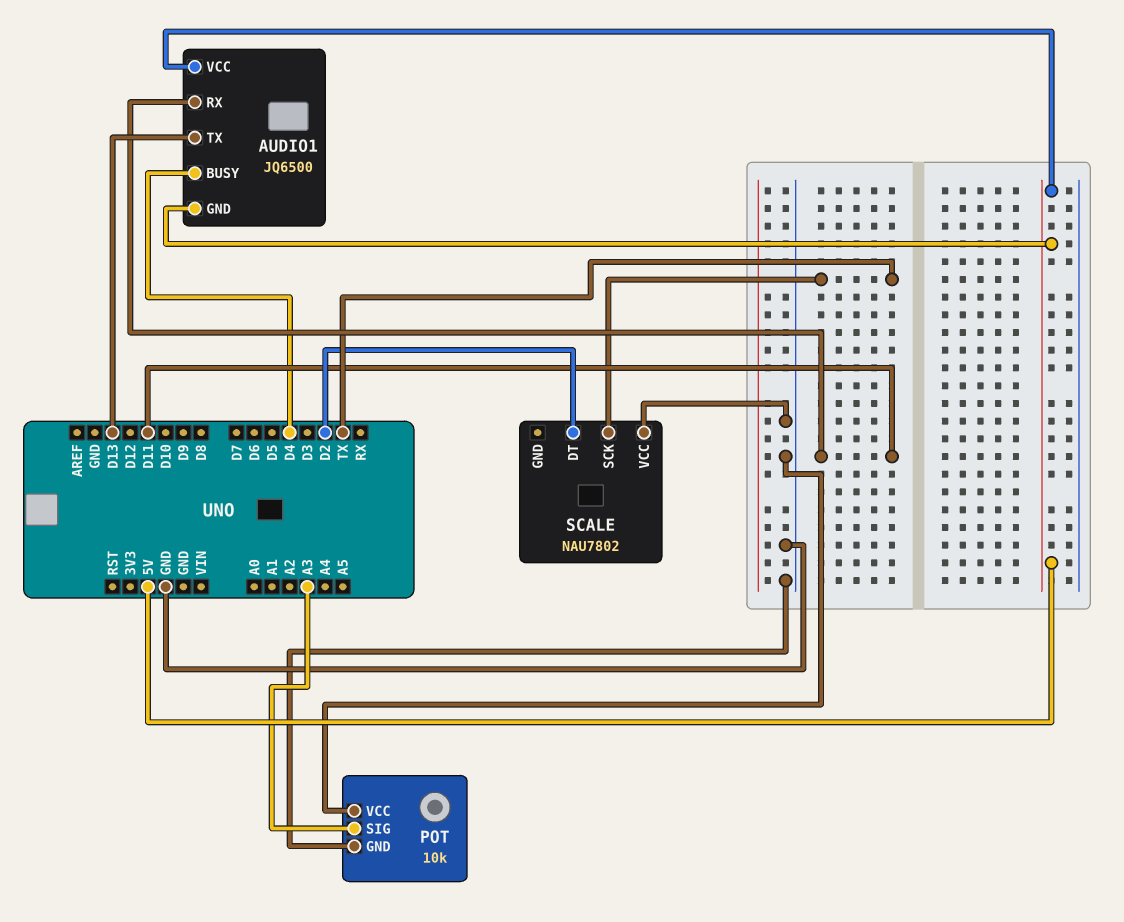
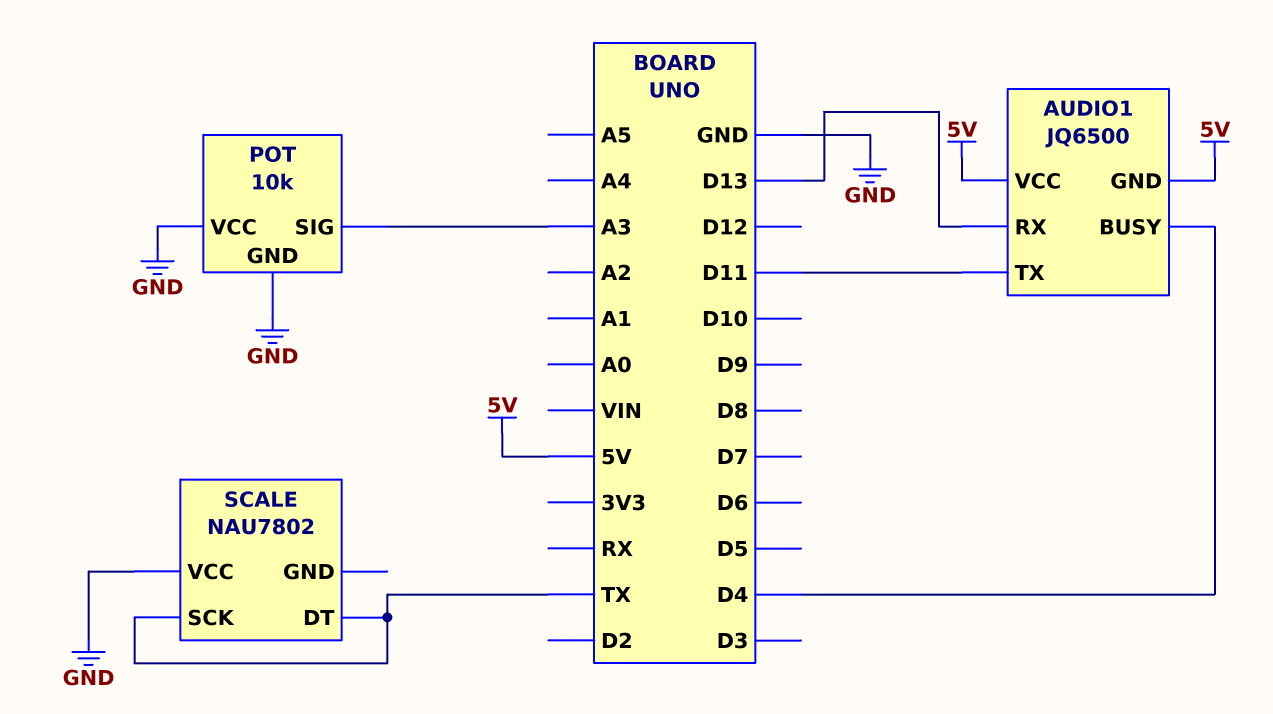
AUDIO1 pin RX: D11 -> D13
AUDIO1 pin TX: D13 -> D11
SCALE pin DT: D2 -> TX

